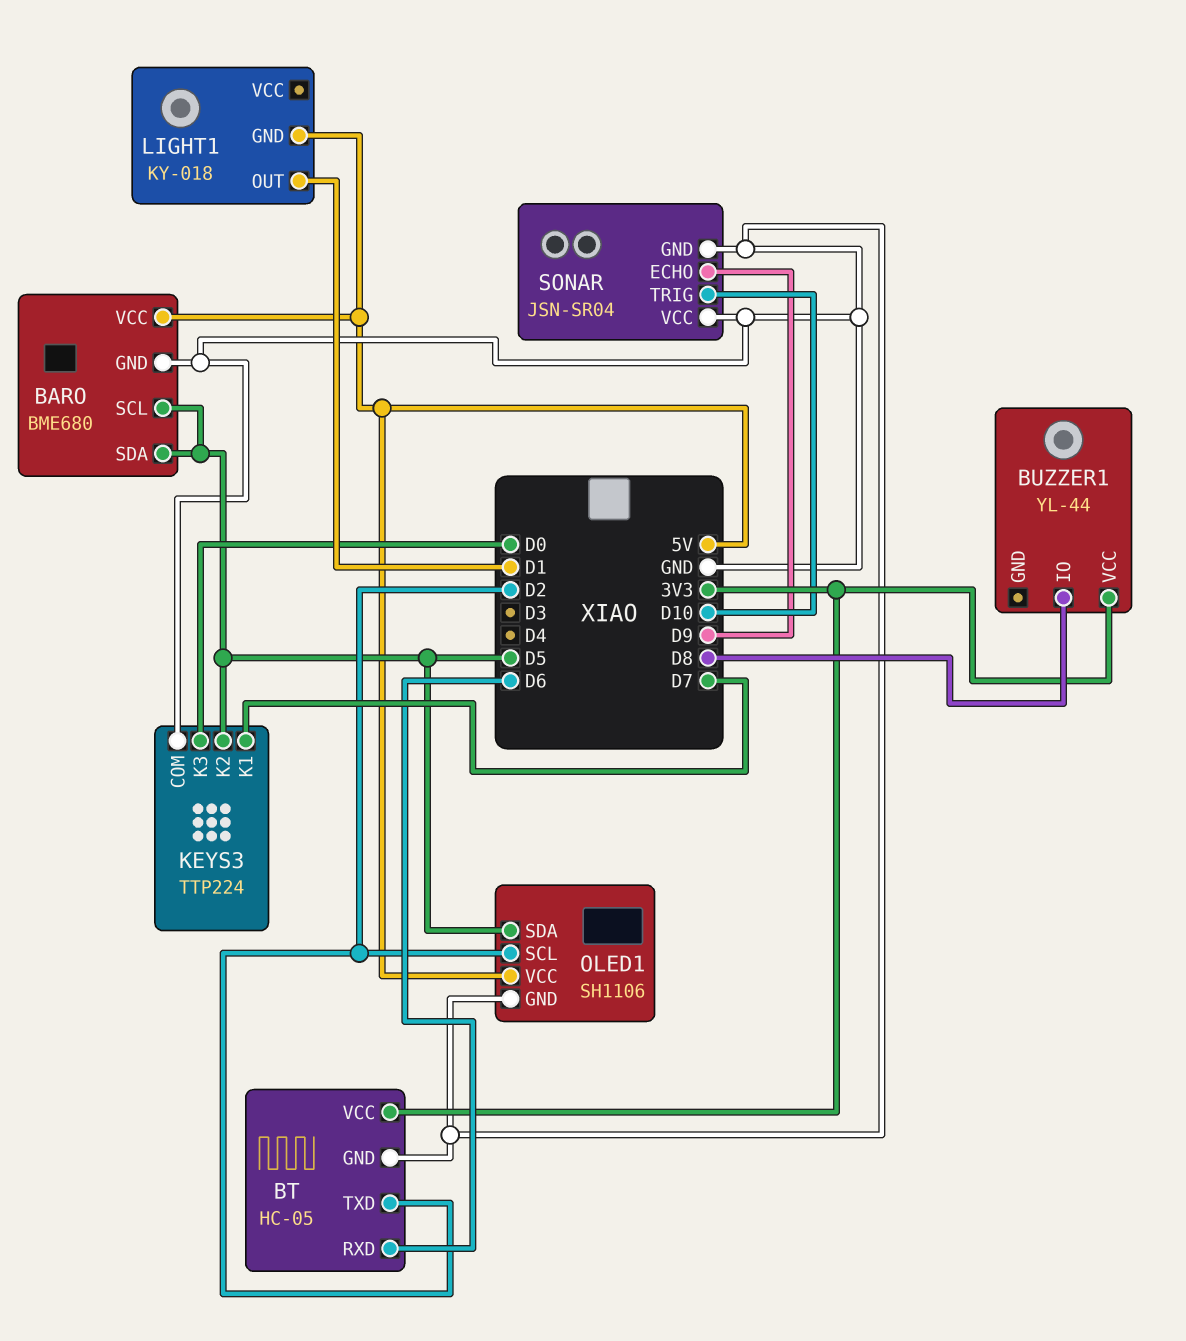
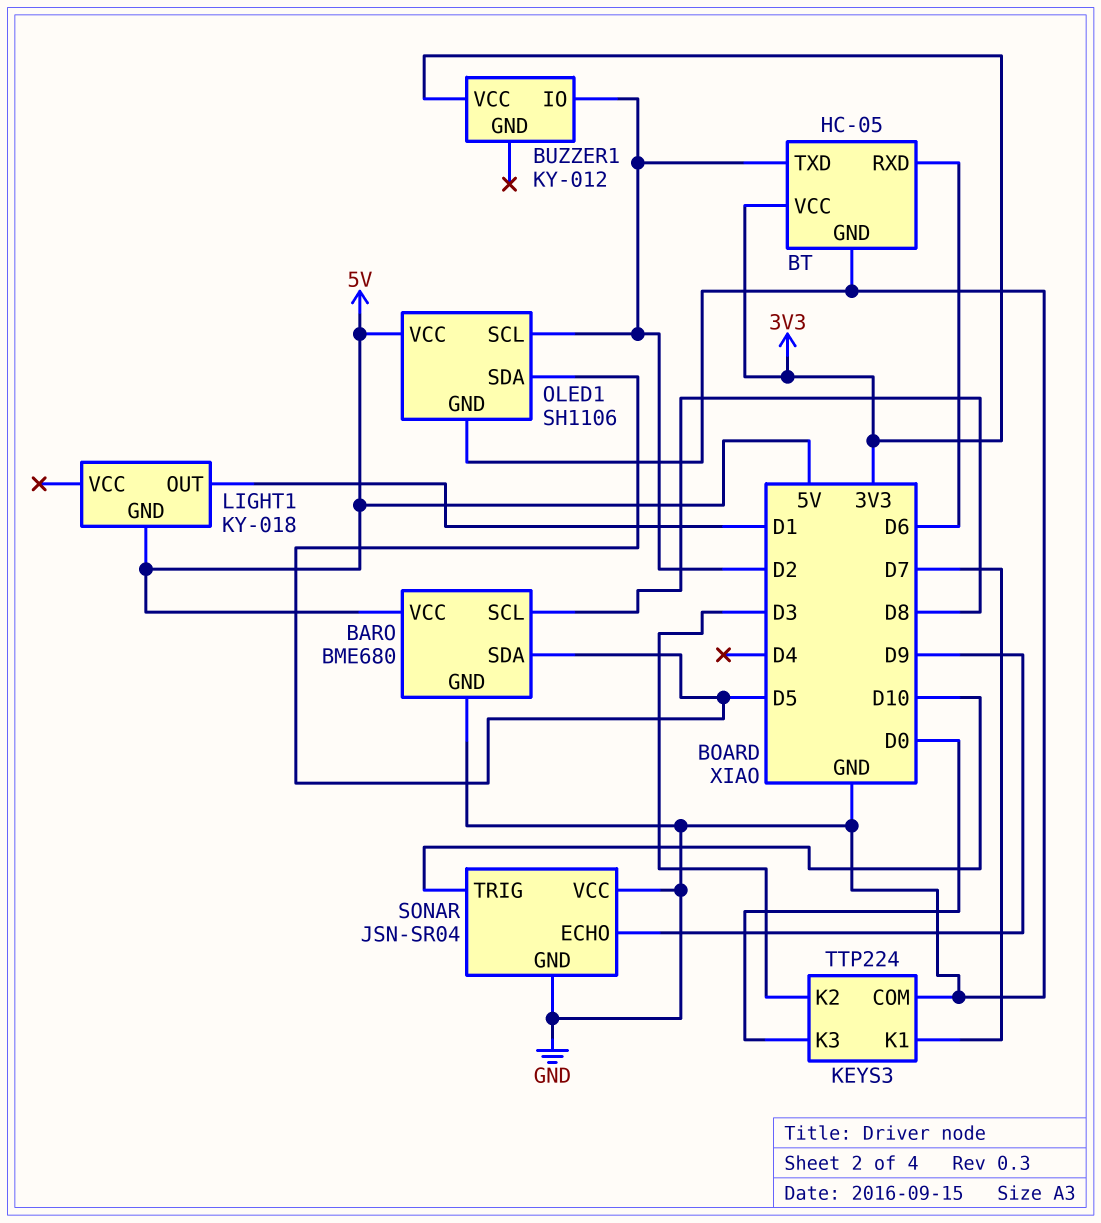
BARO pin SCL: D5 -> D8
BUZZER1: YL-44 -> KY-012
BUZZER1 pin IO: D8 -> D2
KEYS3 pin K2: D5 -> D3

